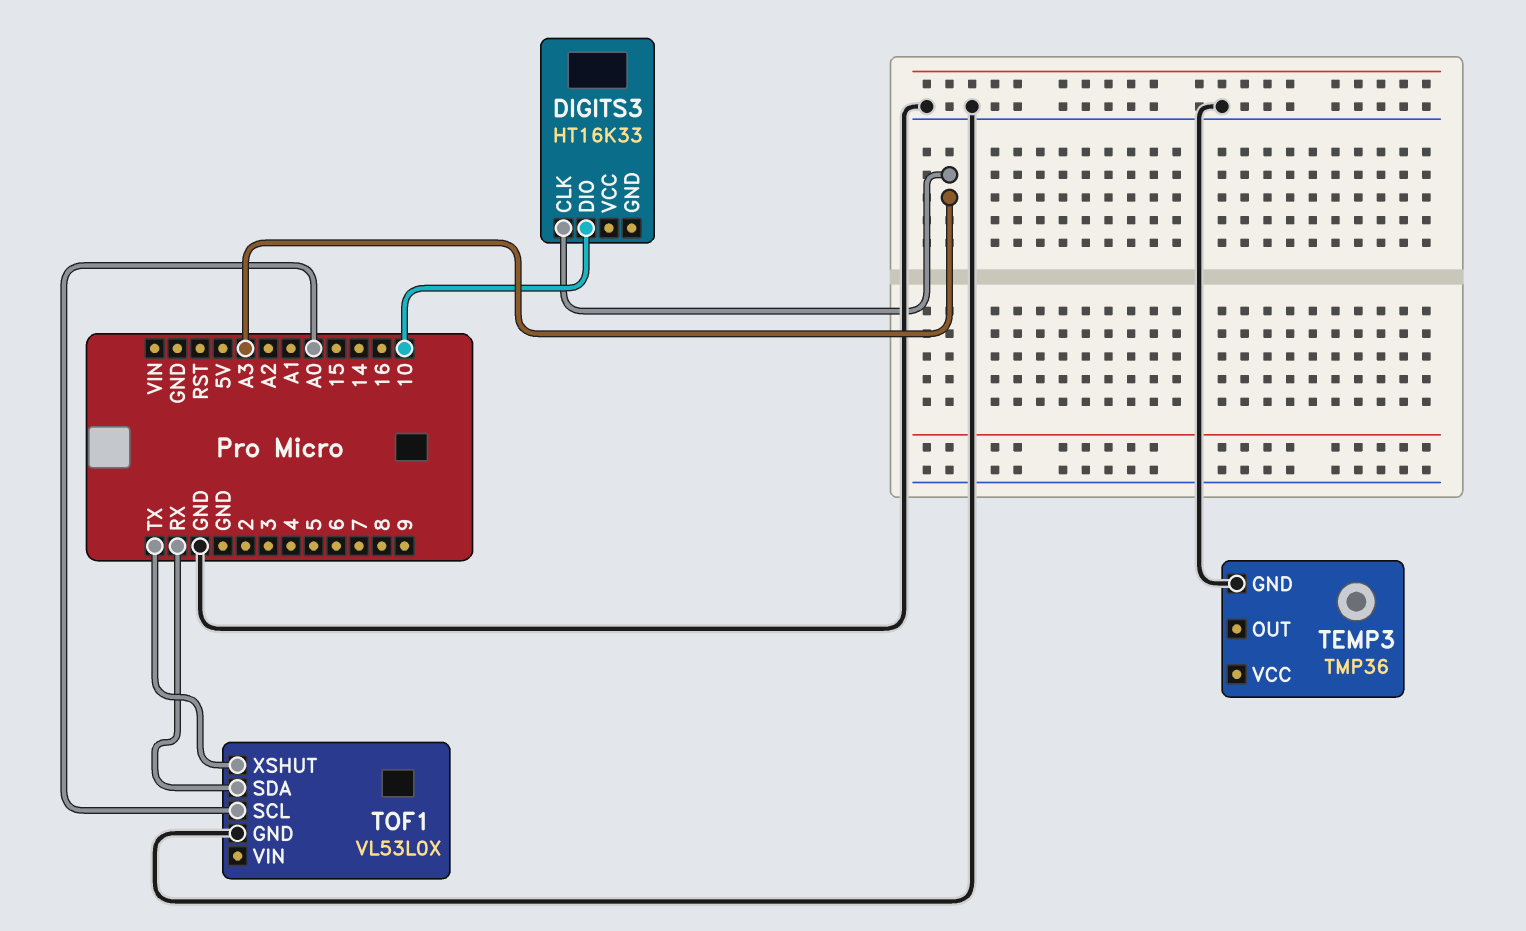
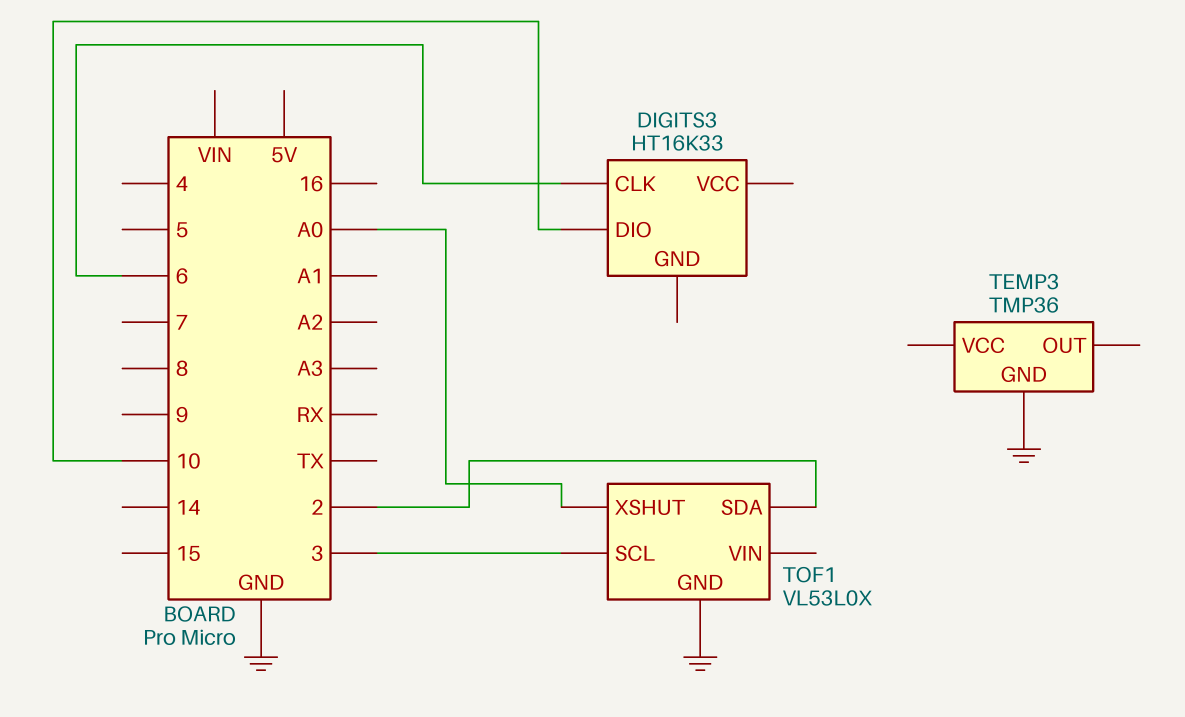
DIGITS3 pin CLK: A3 -> 6
TOF1 pin SCL: A0 -> 3
TOF1 pin SDA: RX -> 2
TOF1 pin XSHUT: TX -> A0

